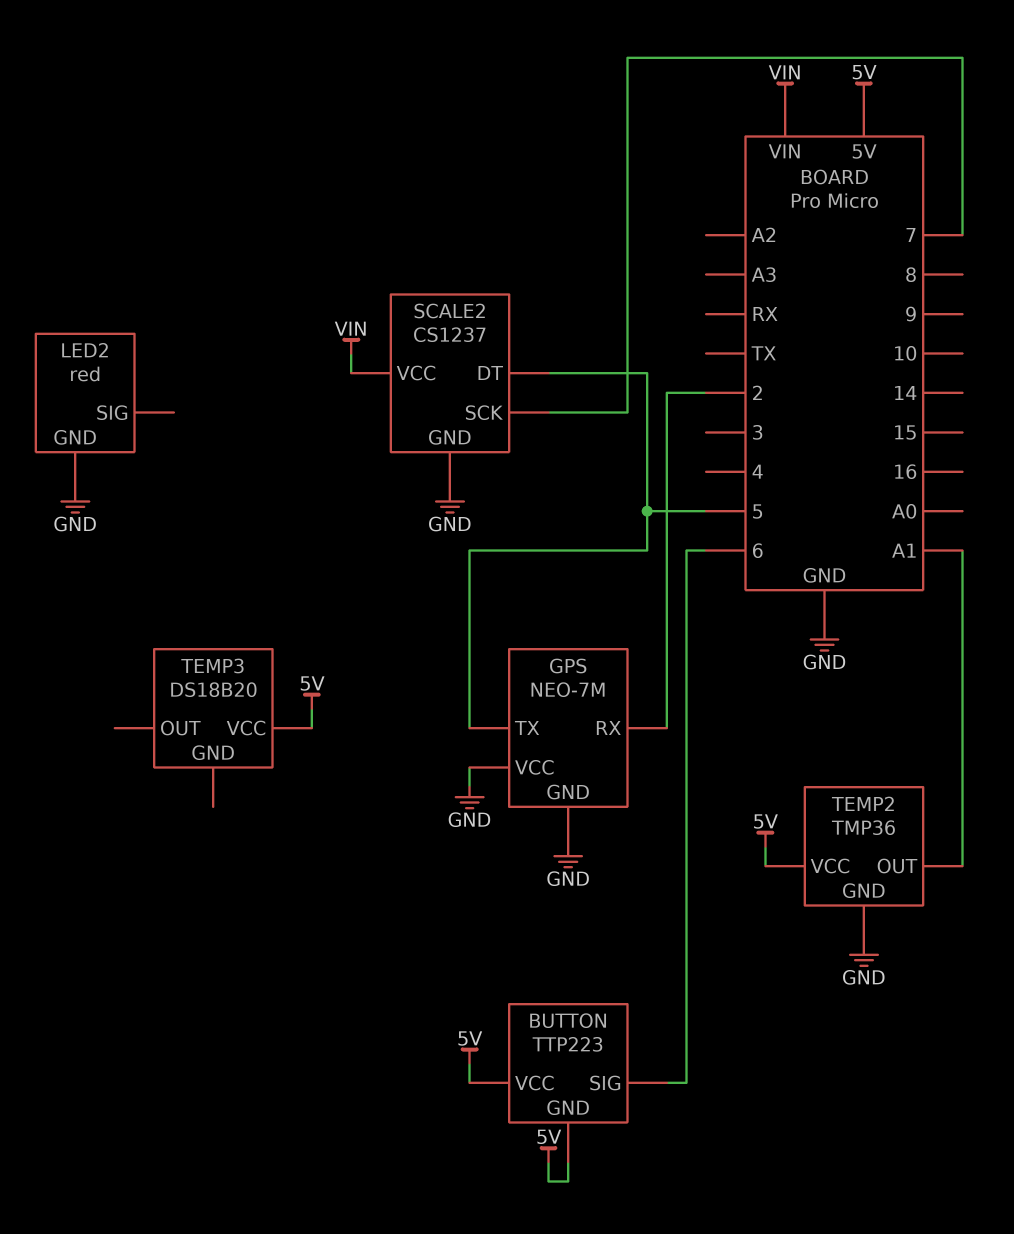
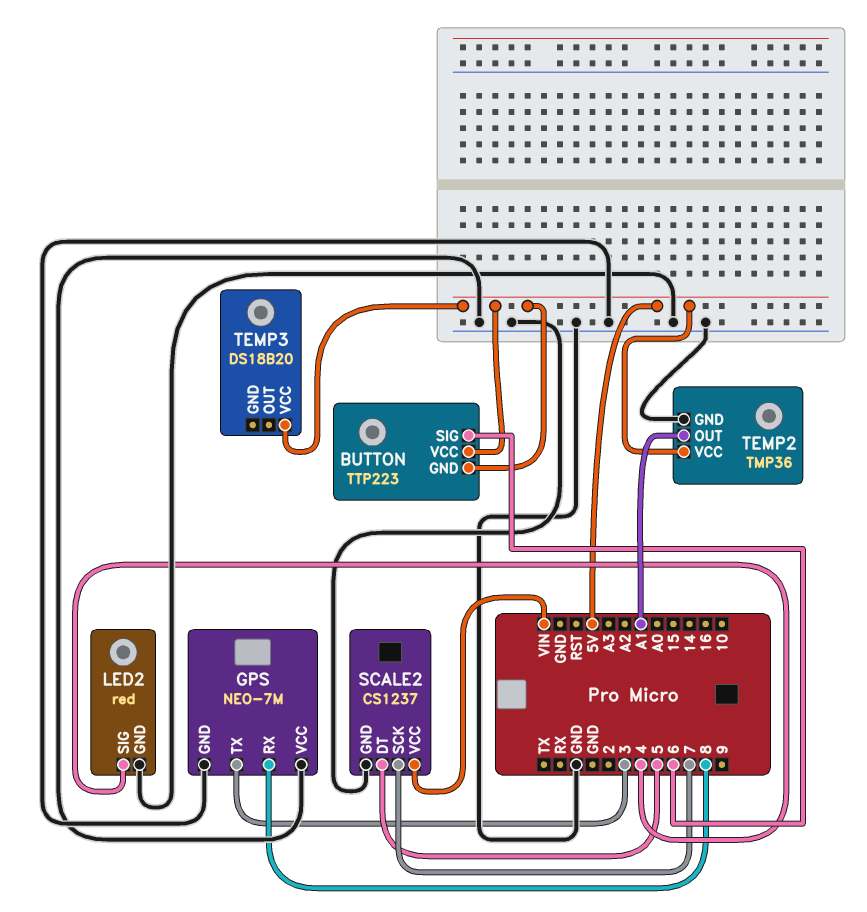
GPS pin RX: 2 -> 8
GPS pin TX: 5 -> 3
LED2 pin SIG: none -> 4

